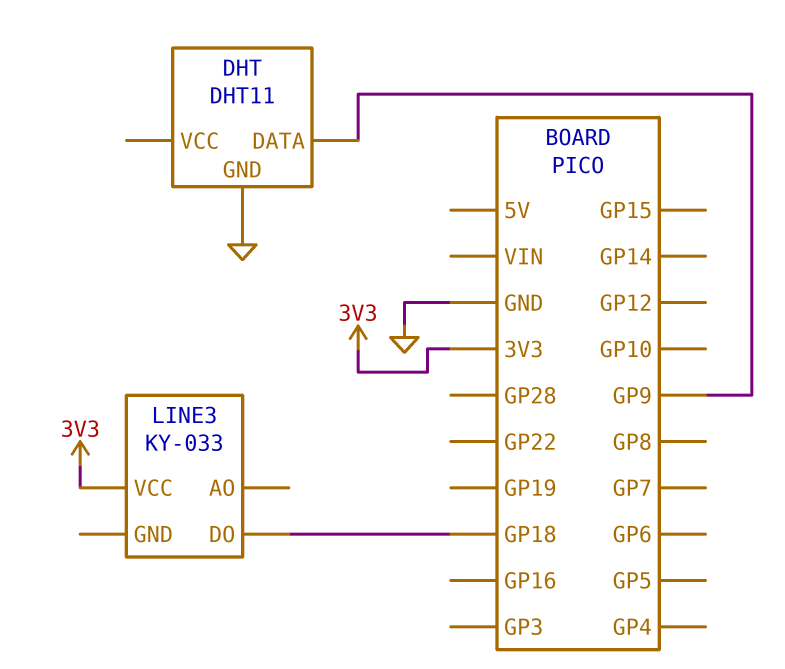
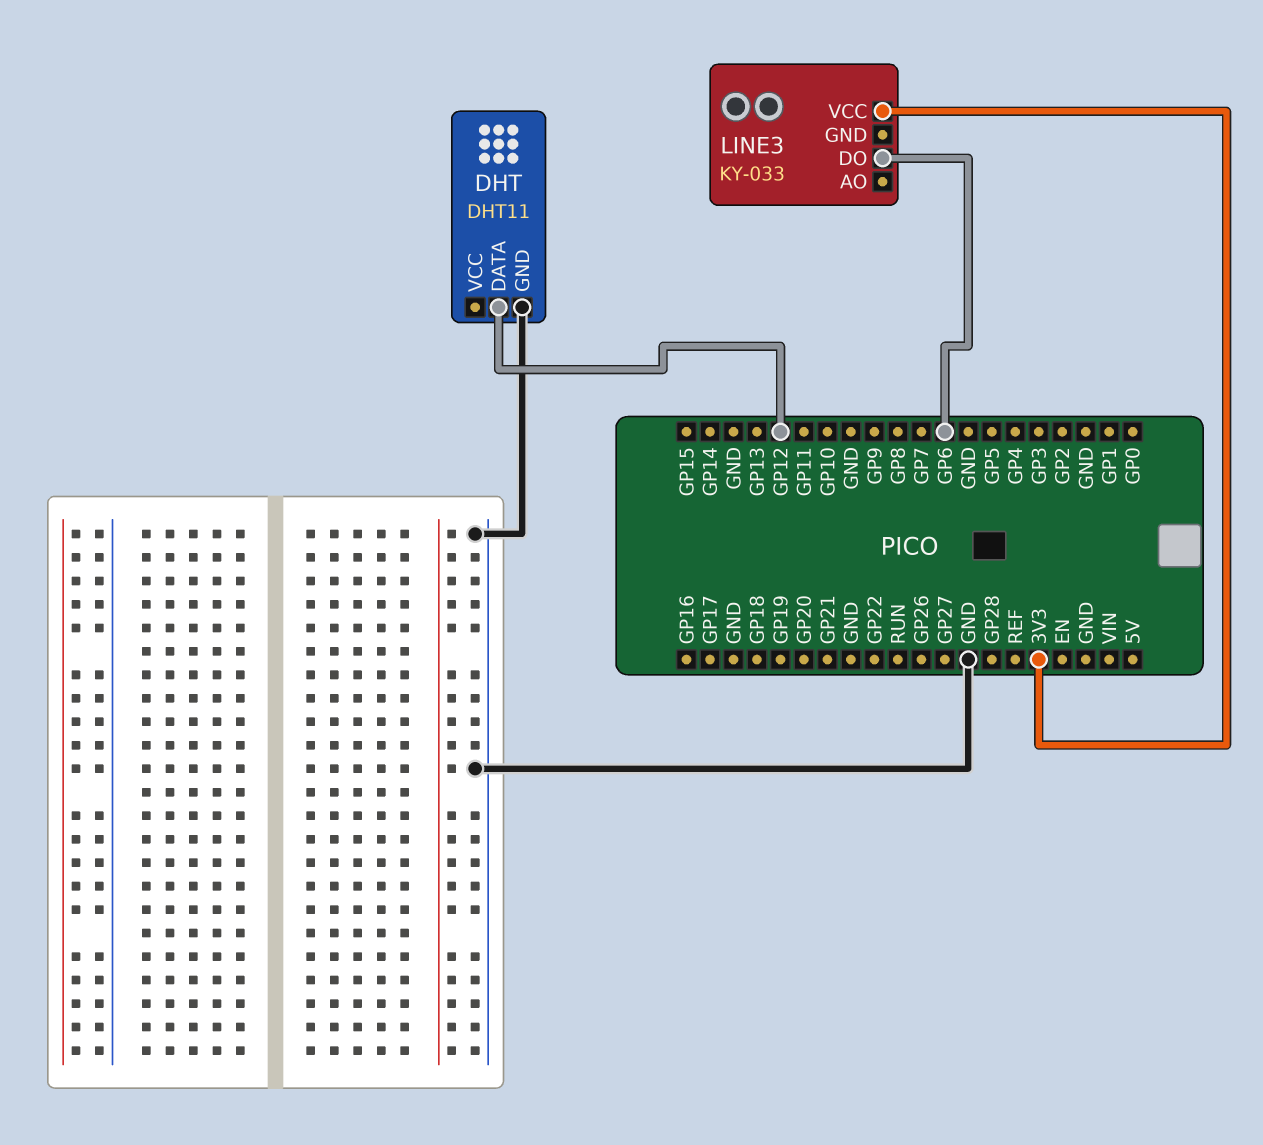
DHT pin DATA: GP9 -> GP12
LINE3 pin DO: GP18 -> GP6

